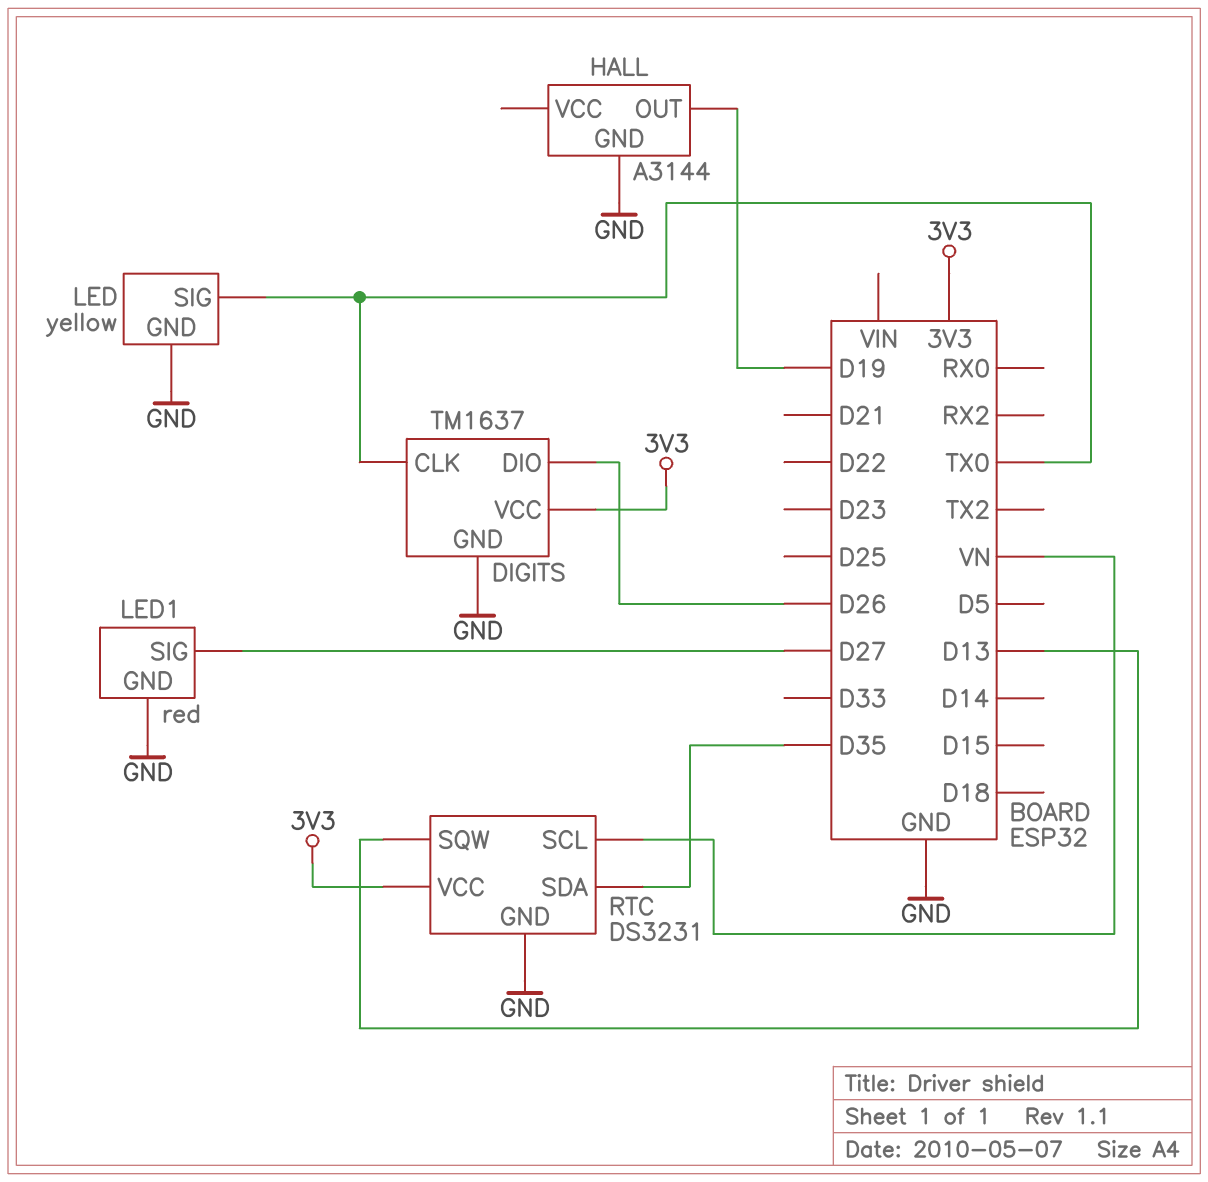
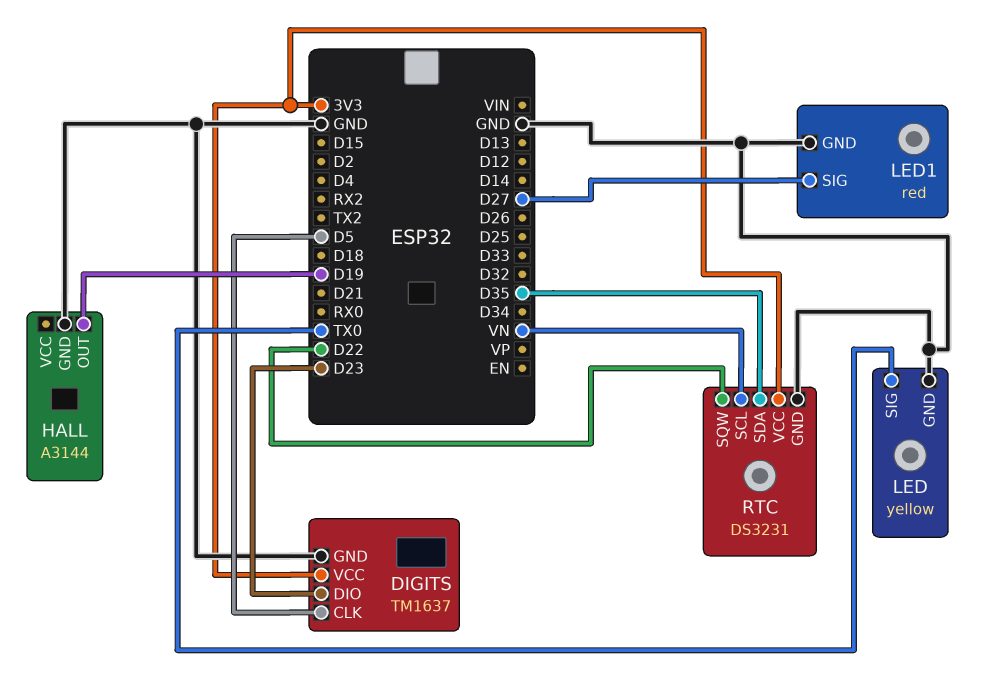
DIGITS pin CLK: TX0 -> D5
DIGITS pin DIO: D26 -> D23
RTC pin SQW: D13 -> D22

